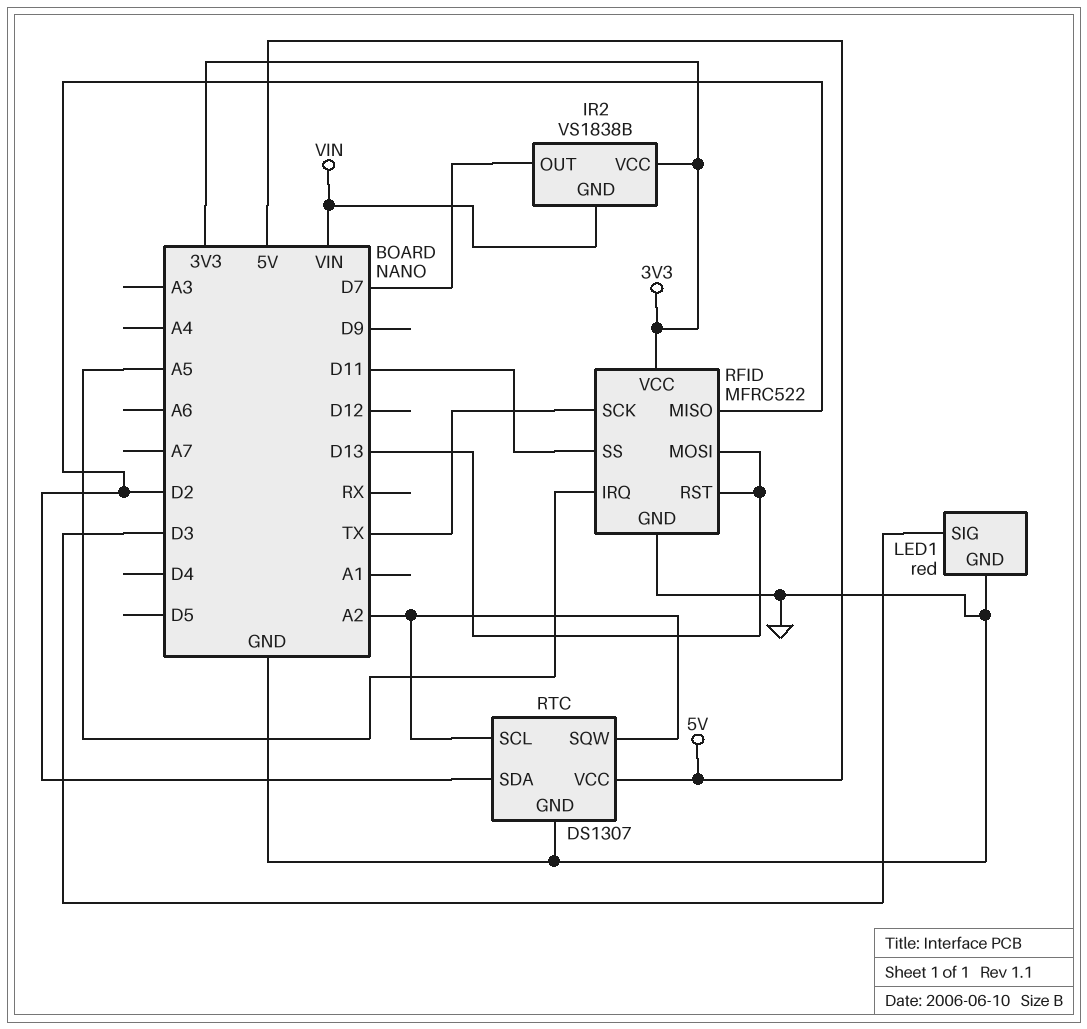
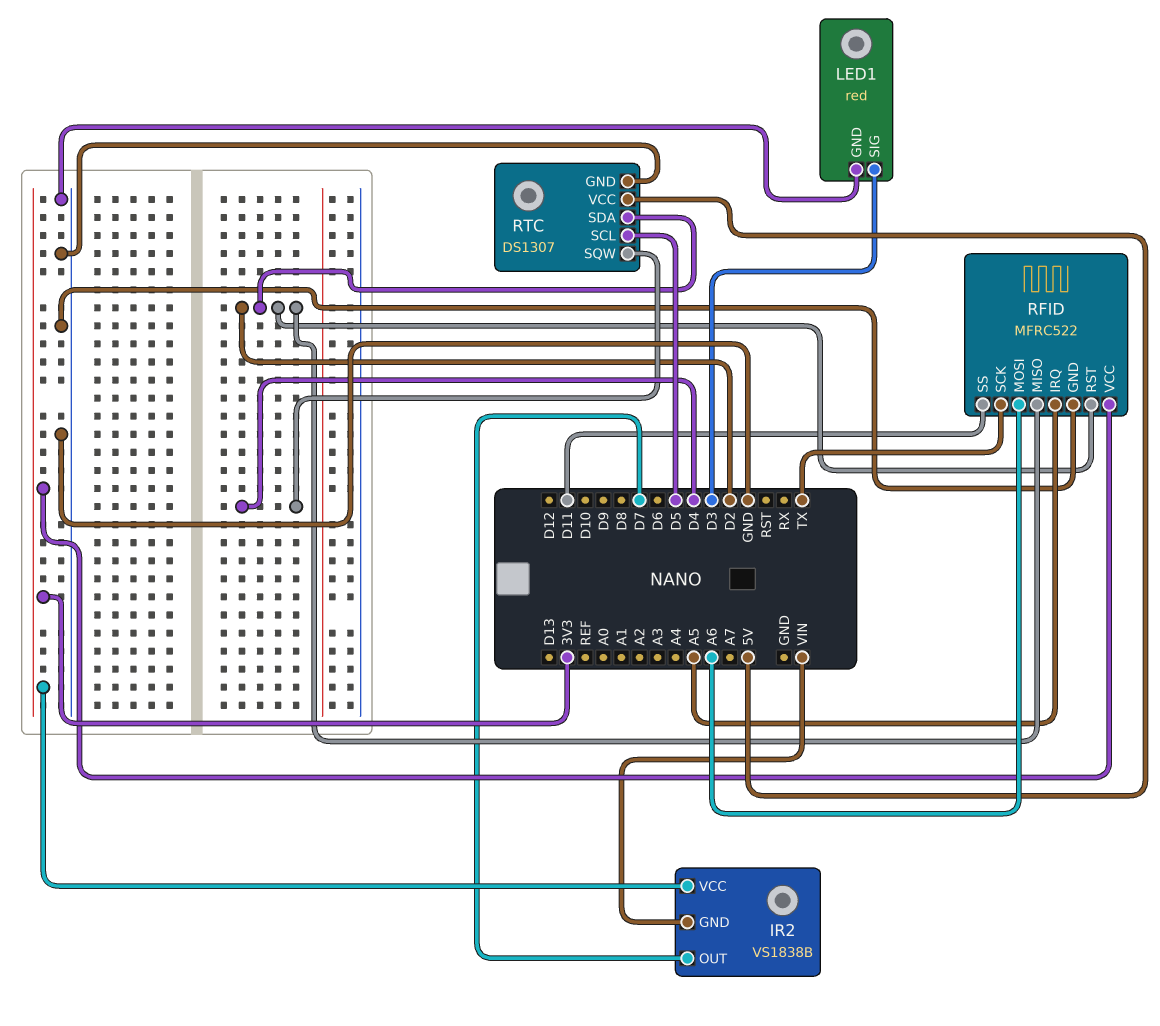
RFID pin MOSI: D13 -> A6
RFID pin RST: D13 -> D2
RTC pin SCL: A2 -> D5
RTC pin SQW: A2 -> D4

